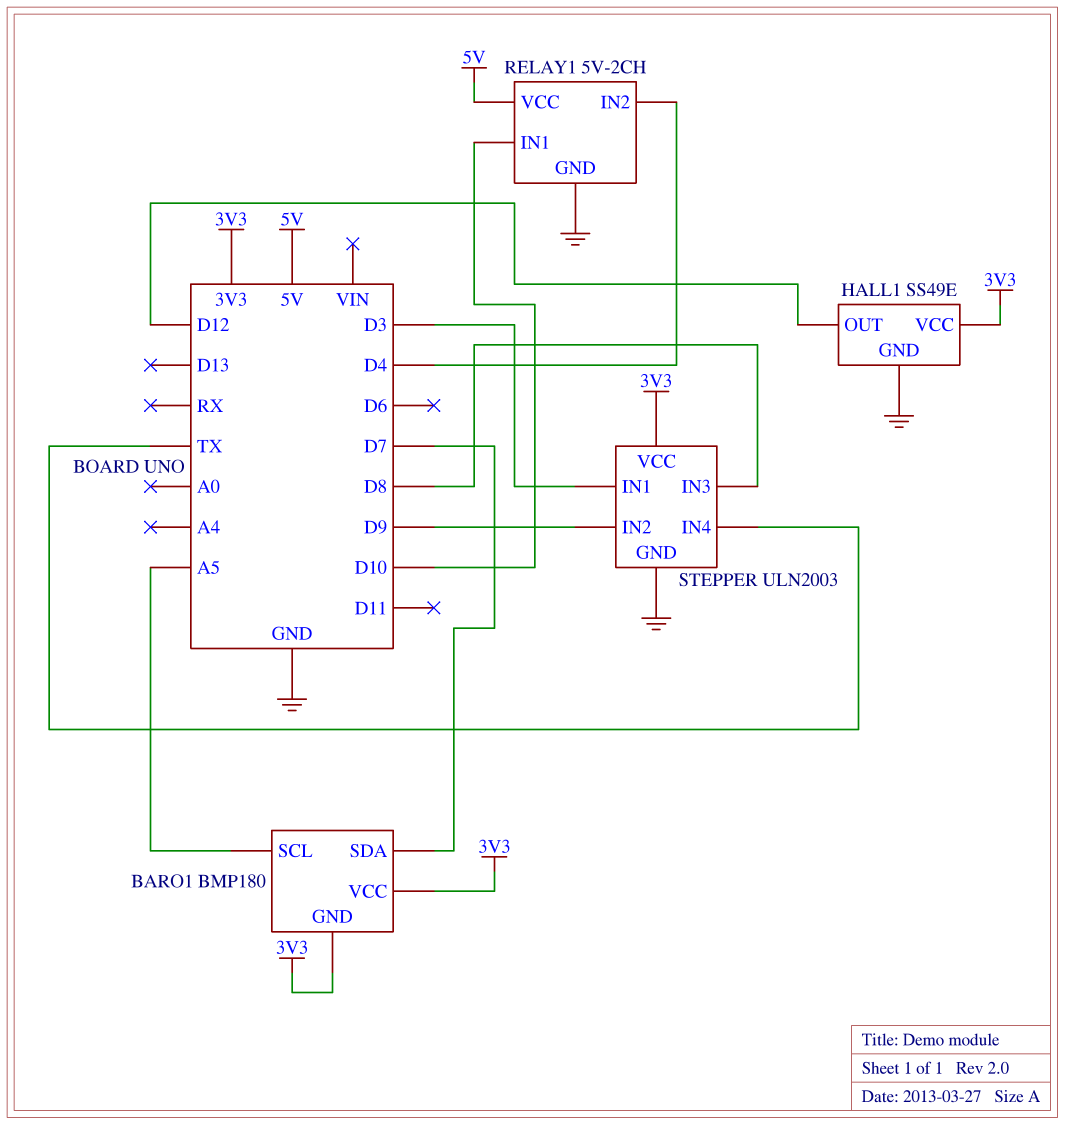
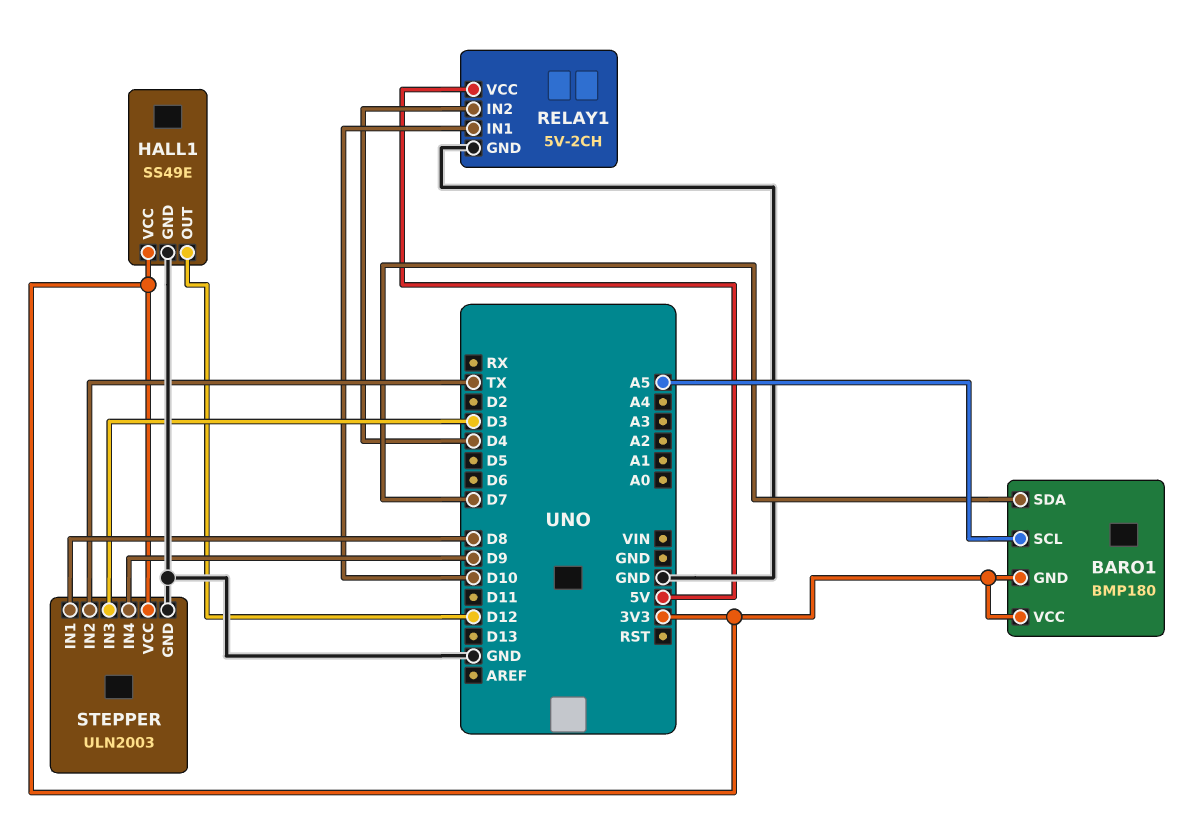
STEPPER pin IN1: D3 -> D8
STEPPER pin IN2: D9 -> TX
STEPPER pin IN3: D8 -> D3
STEPPER pin IN4: TX -> D9

